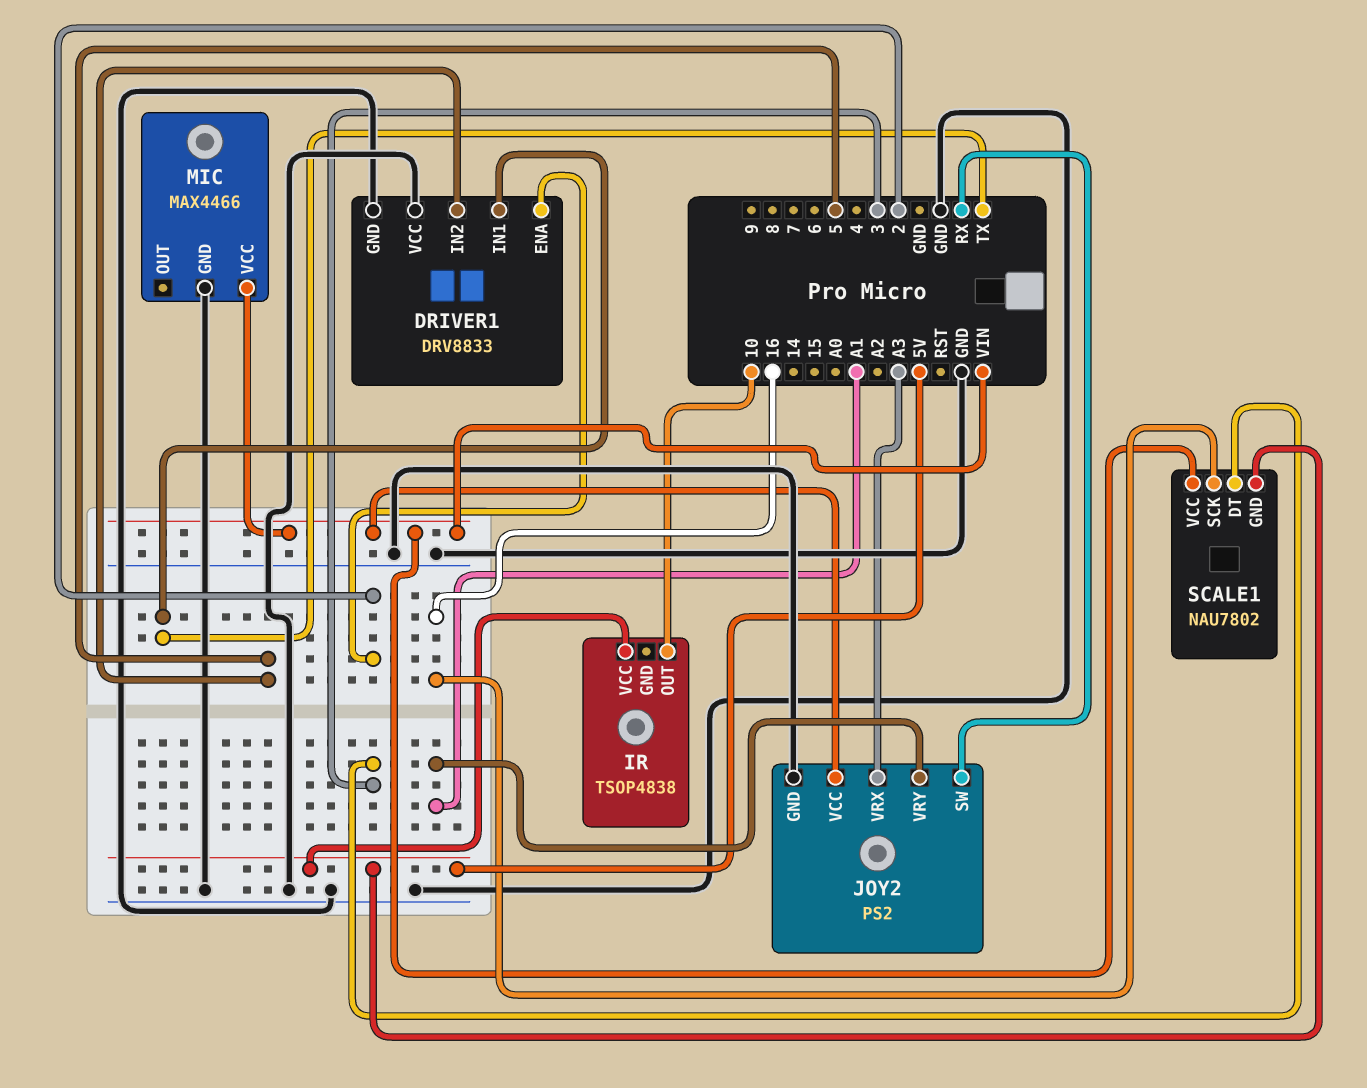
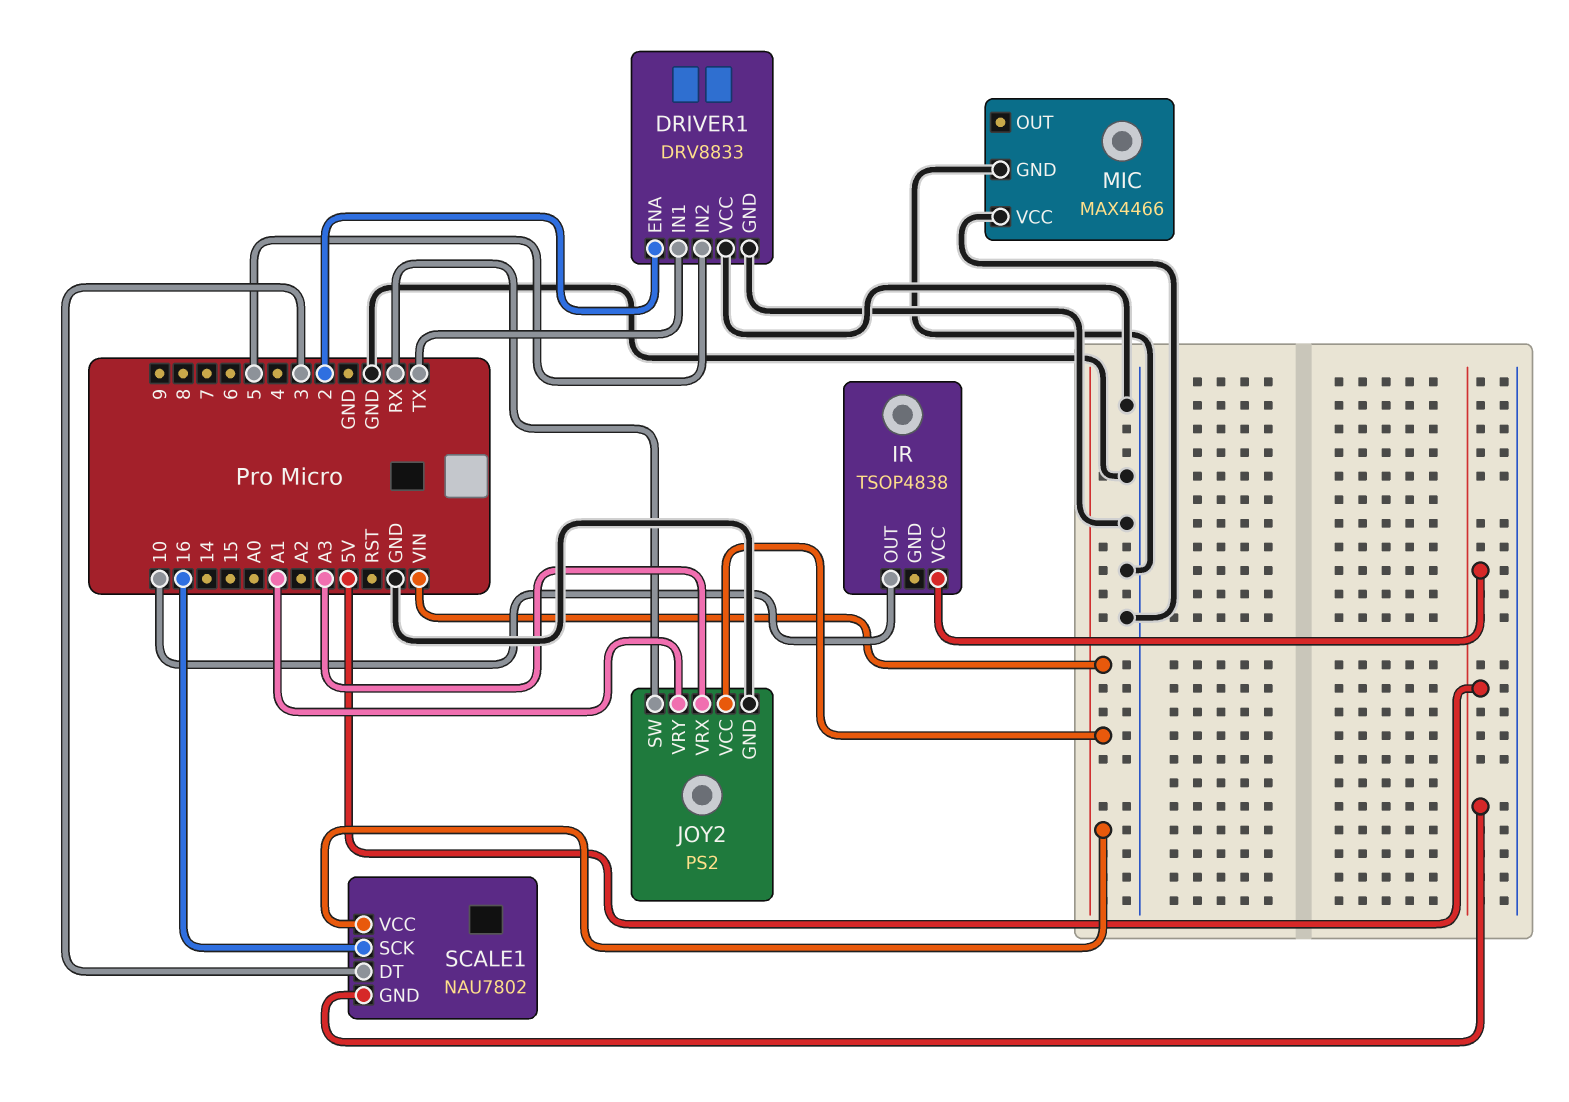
MIC pin VCC: VIN -> GND

